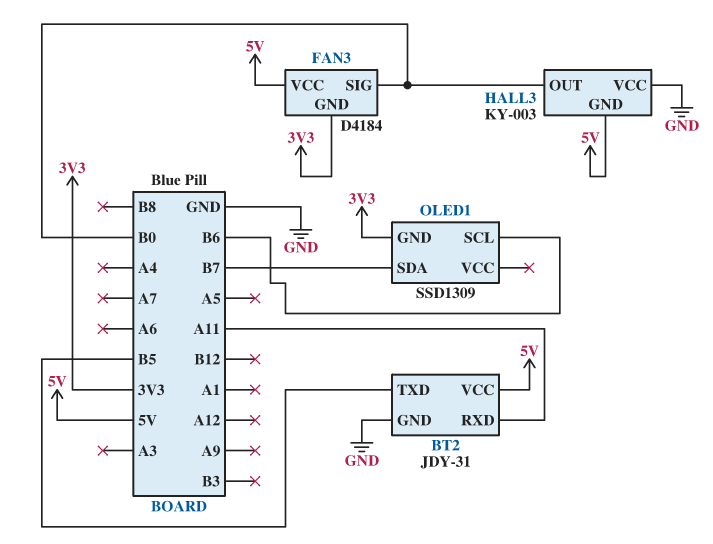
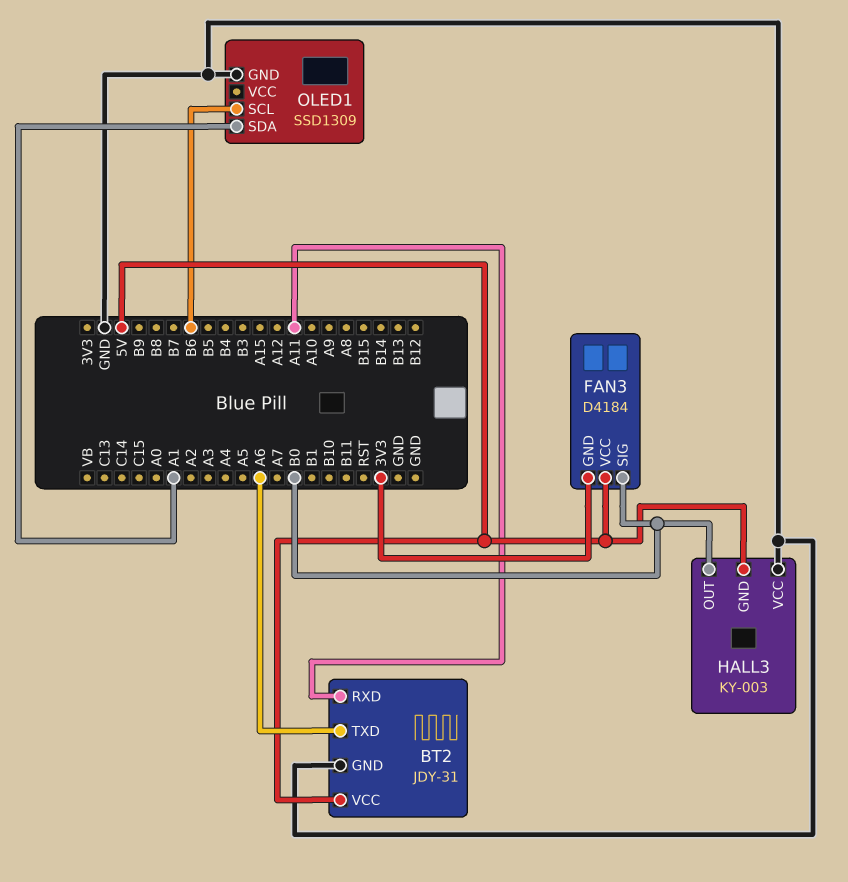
BT2 pin TXD: B5 -> A6
OLED1 pin GND: 3V3 -> GND
OLED1 pin SDA: B7 -> A1

